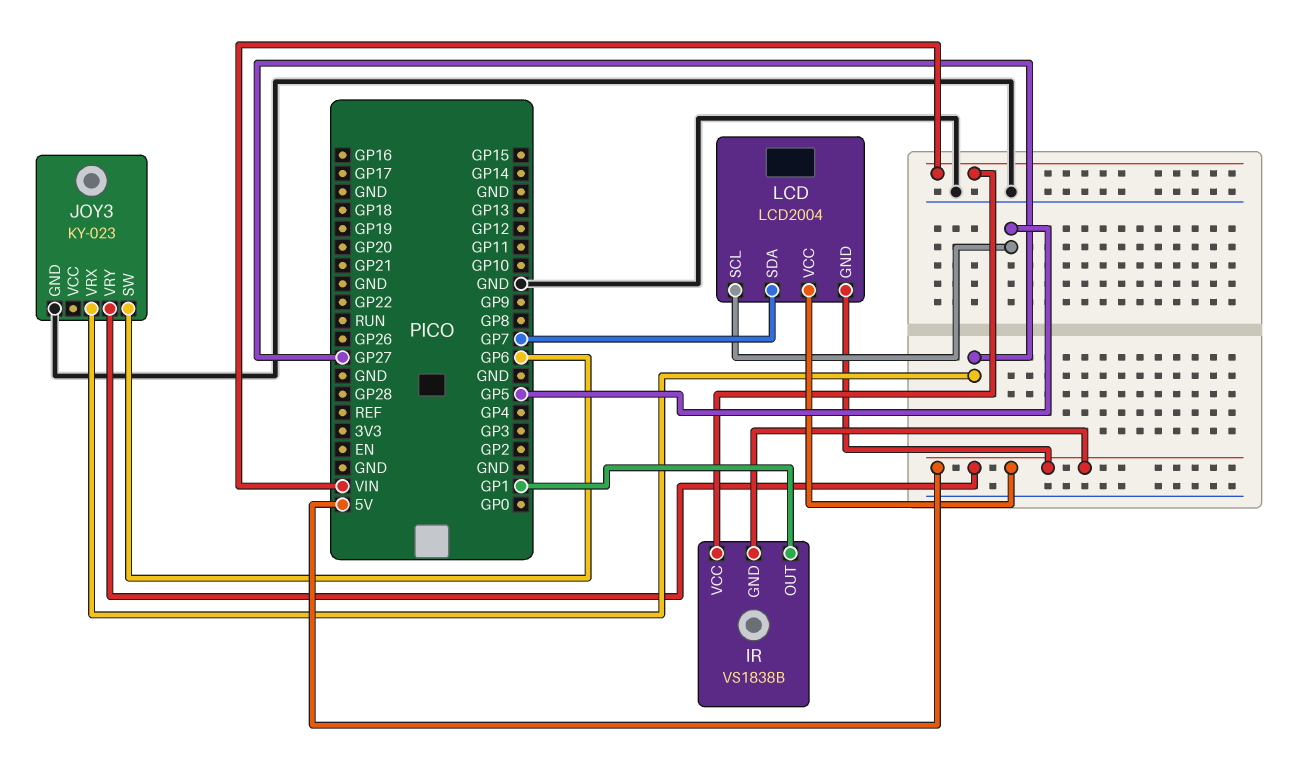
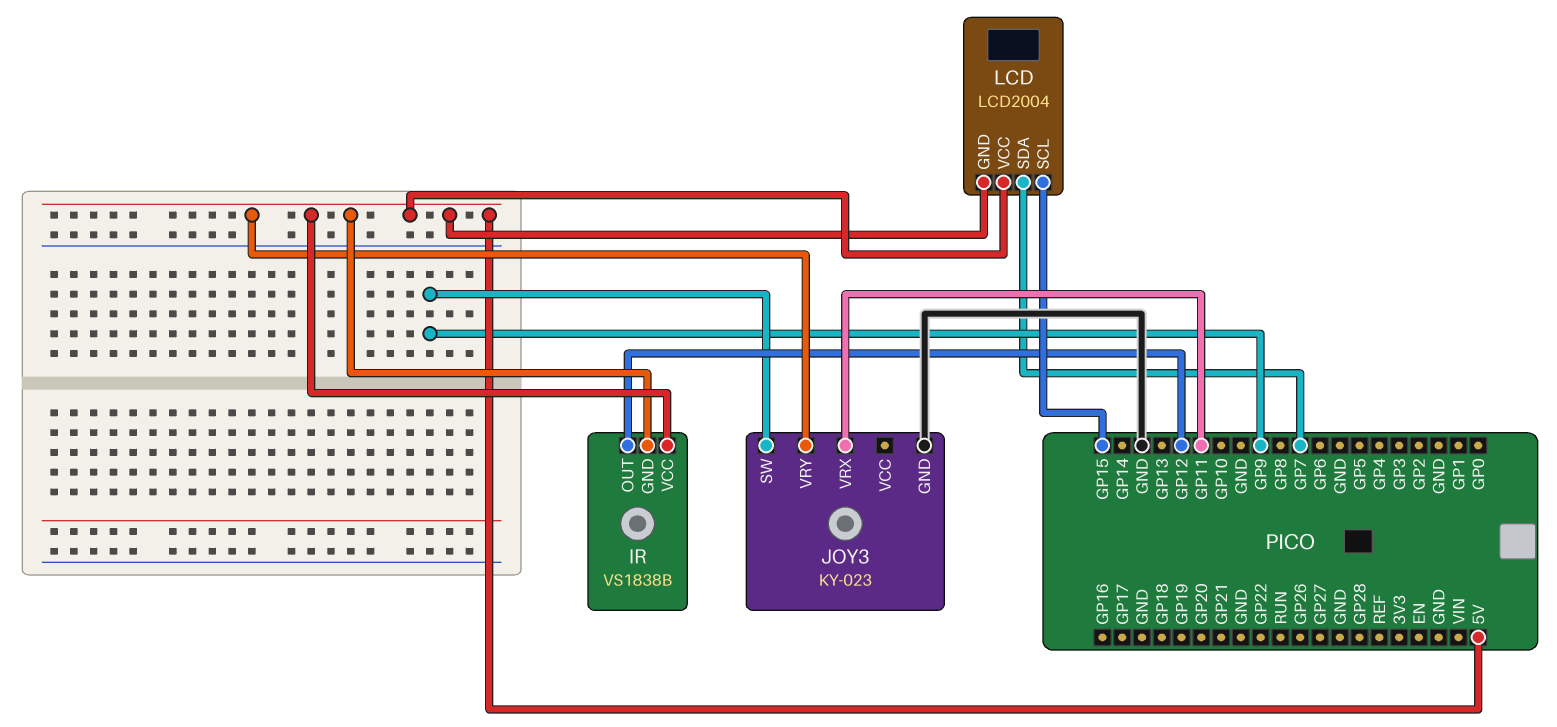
IR pin OUT: GP1 -> GP12
IR pin VCC: VIN -> 5V
JOY3 pin SW: GP6 -> GP9
JOY3 pin VRX: GP27 -> GP11
LCD pin SCL: GP5 -> GP15

